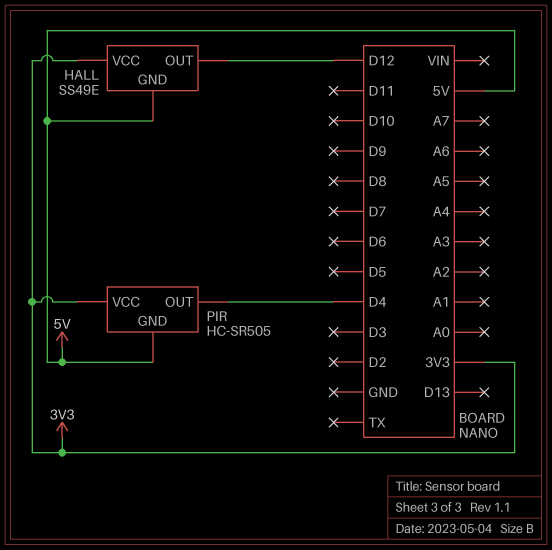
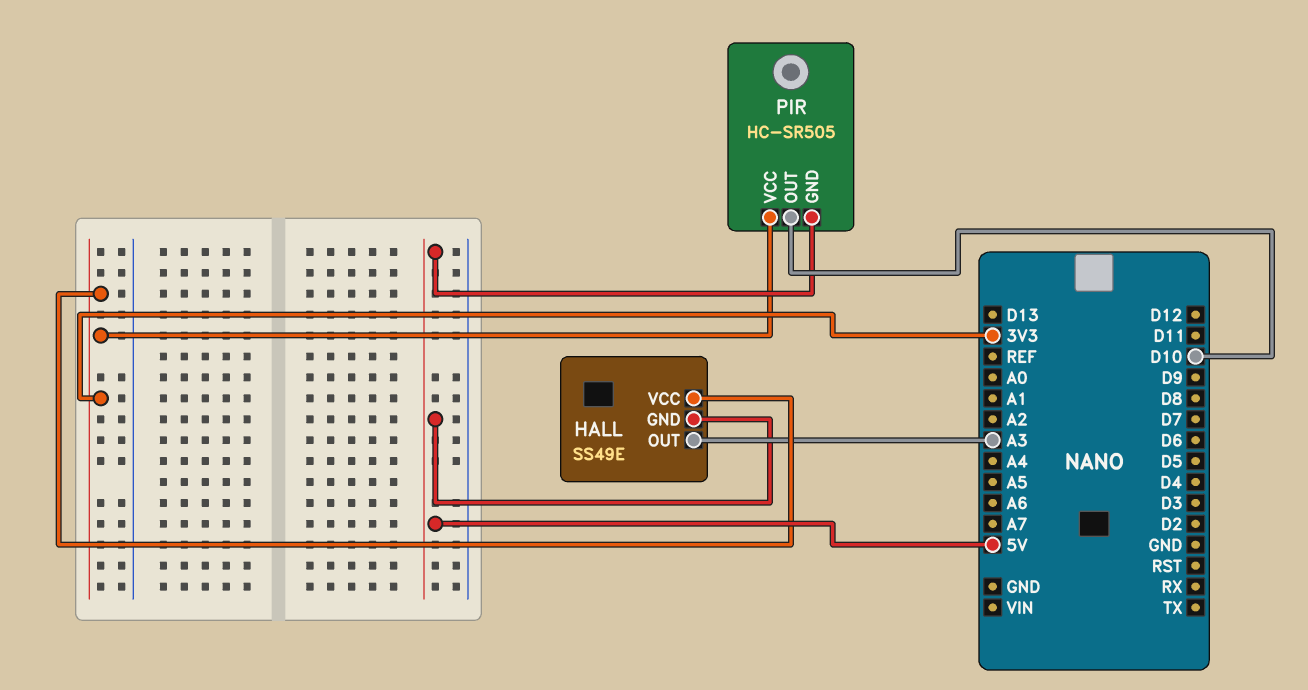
HALL pin OUT: D12 -> A3
PIR pin OUT: D4 -> D10

